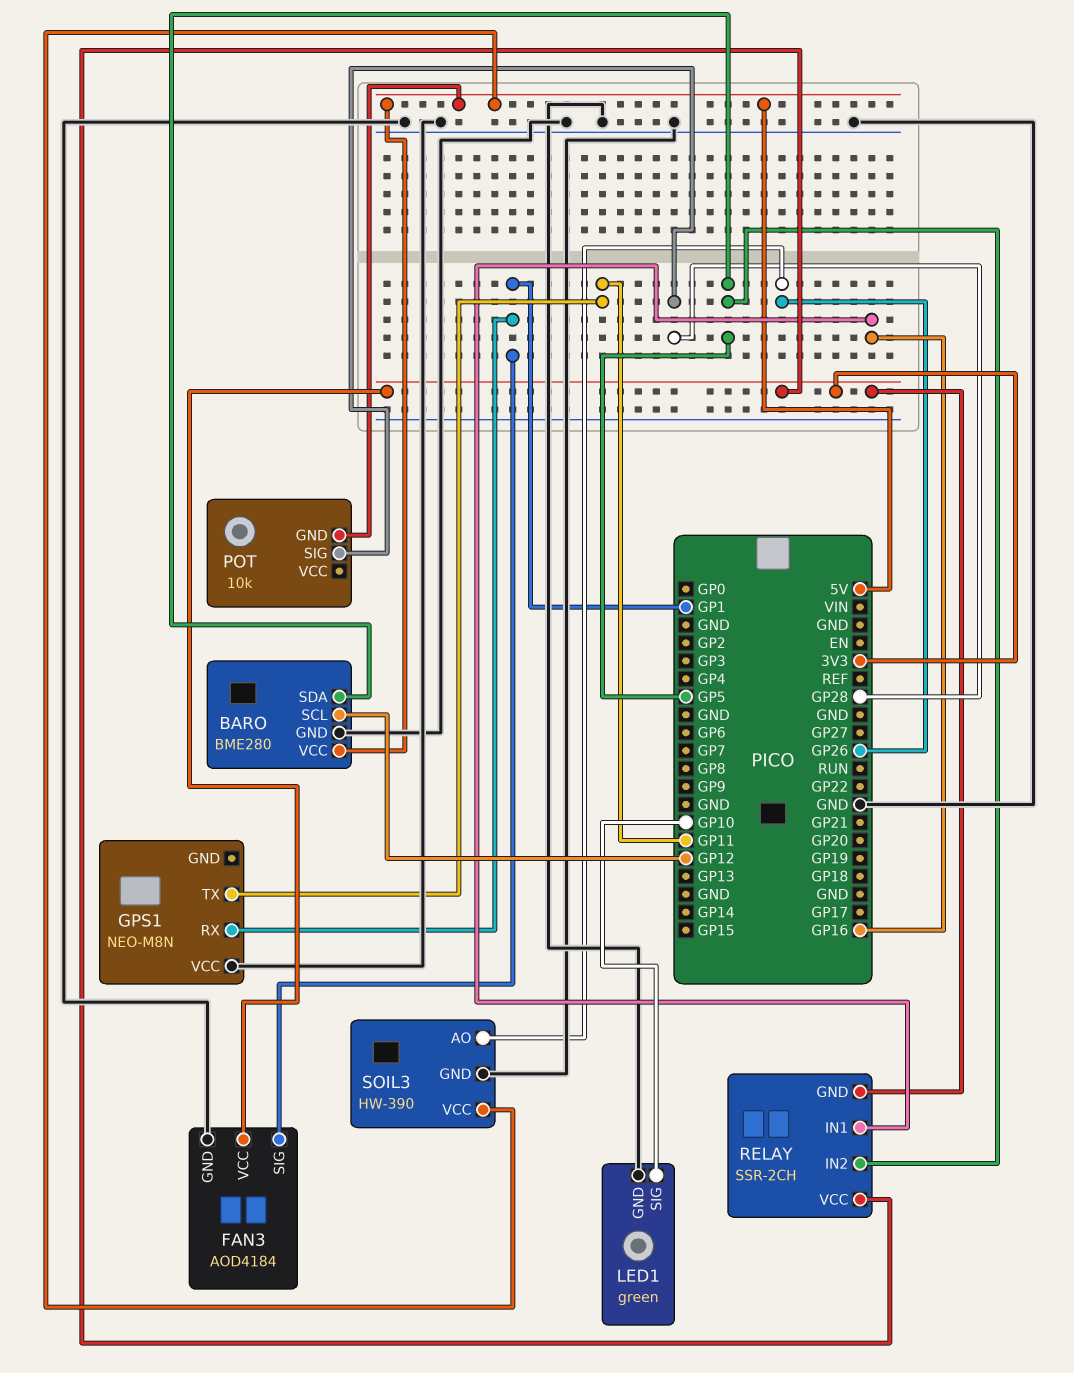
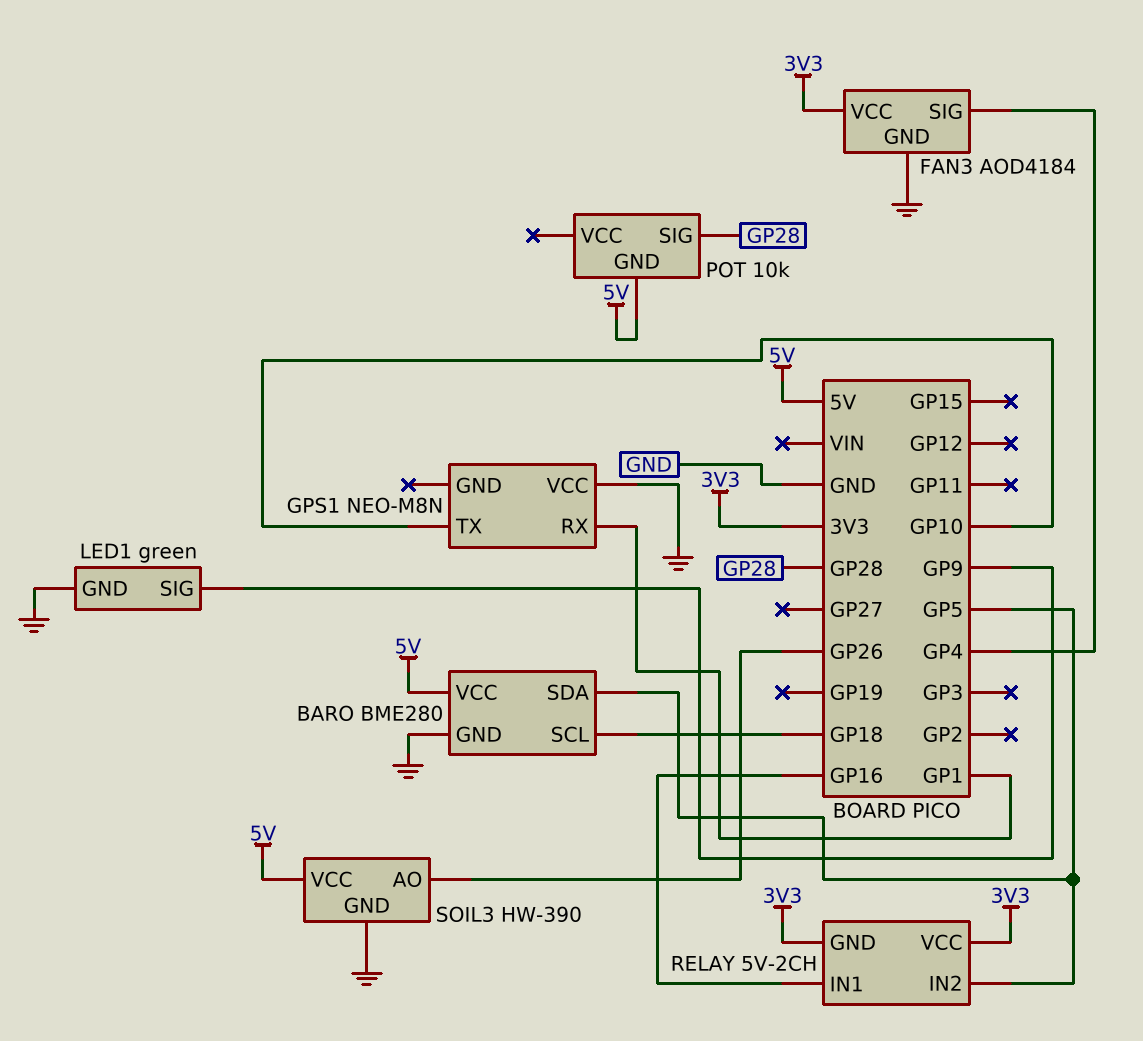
BARO pin SCL: GP12 -> GP18
FAN3 pin SIG: GP1 -> GP4
GPS1 pin TX: GP11 -> GP10
LED1 pin SIG: GP10 -> GP9
RELAY: SSR-2CH -> 5V-2CH

